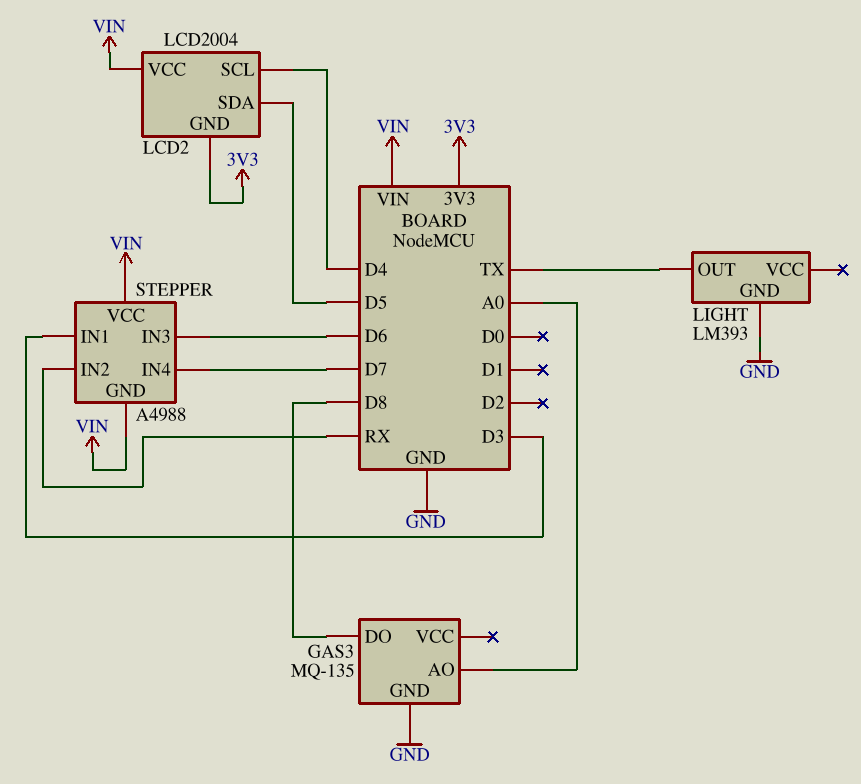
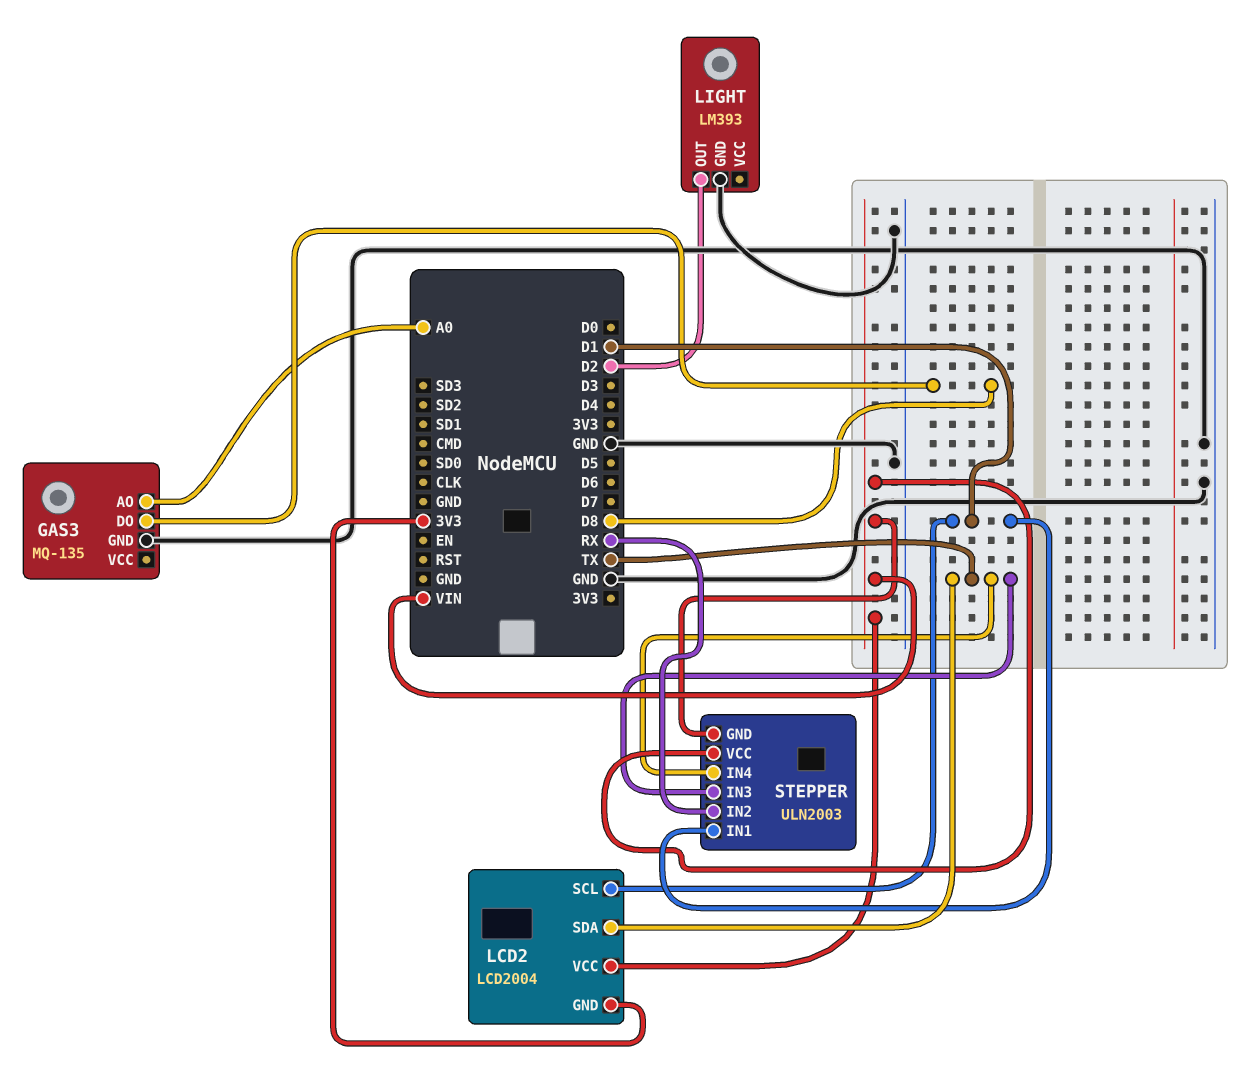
LCD2 pin SCL: D4 -> D1
LCD2 pin SDA: D5 -> TX
LIGHT pin OUT: TX -> D2
STEPPER: A4988 -> ULN2003
STEPPER pin IN1: D3 -> D1
STEPPER pin IN3: D6 -> TX
STEPPER pin IN4: D7 -> TX

